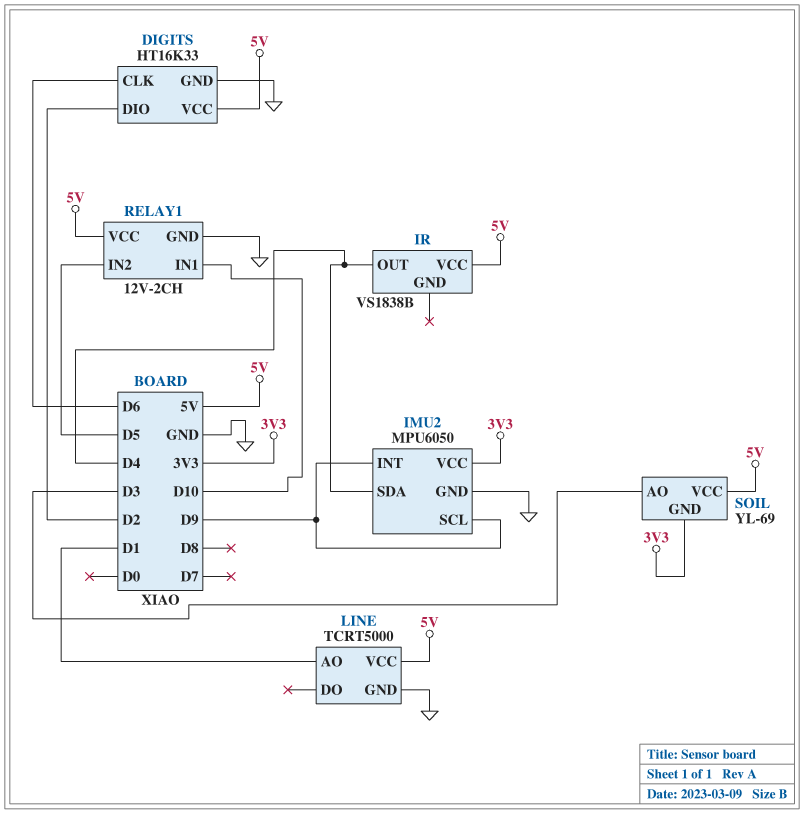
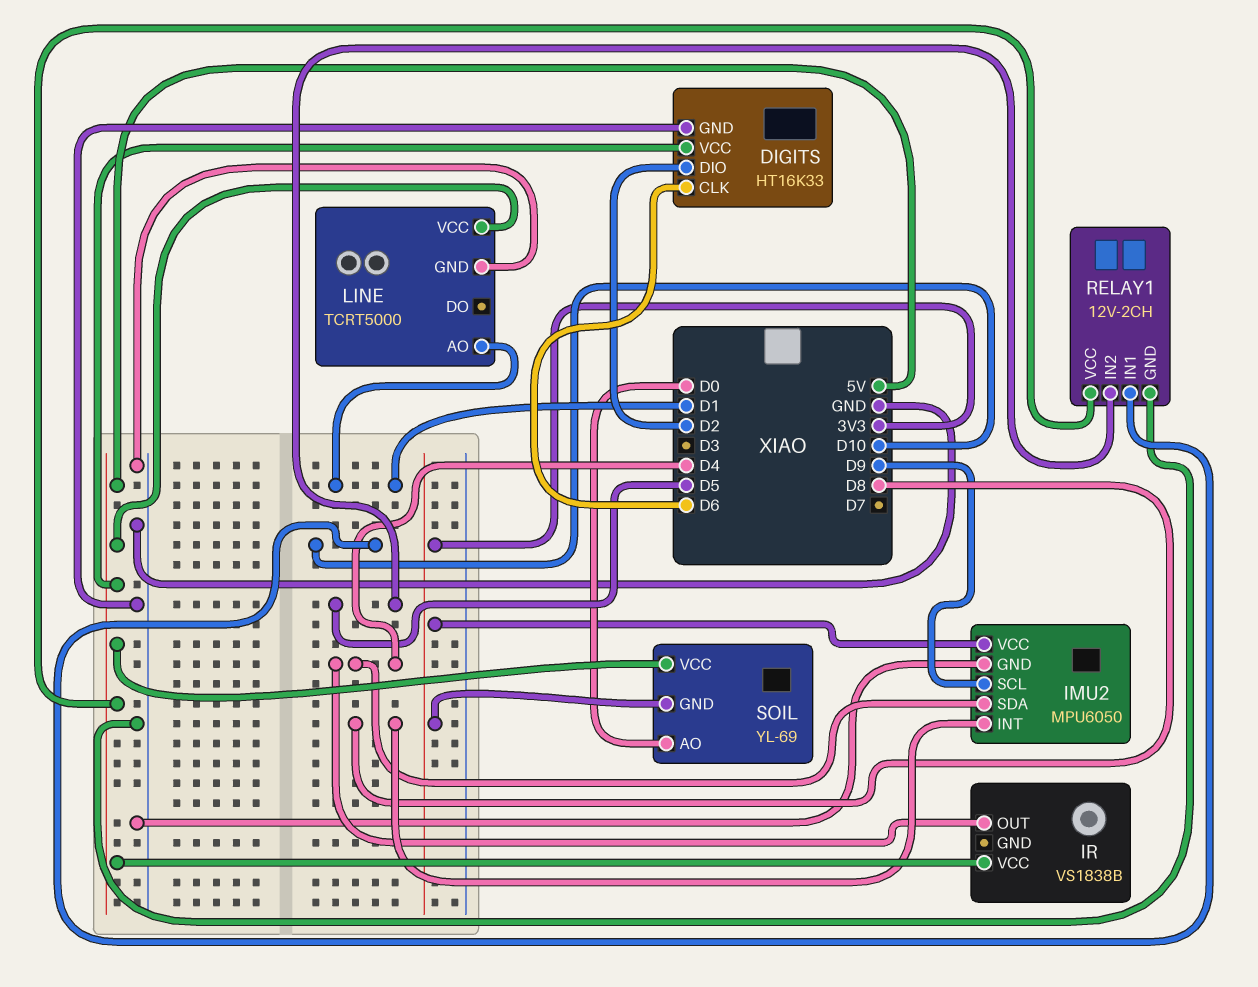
IMU2 pin INT: D9 -> D8
SOIL pin AO: D3 -> D0

